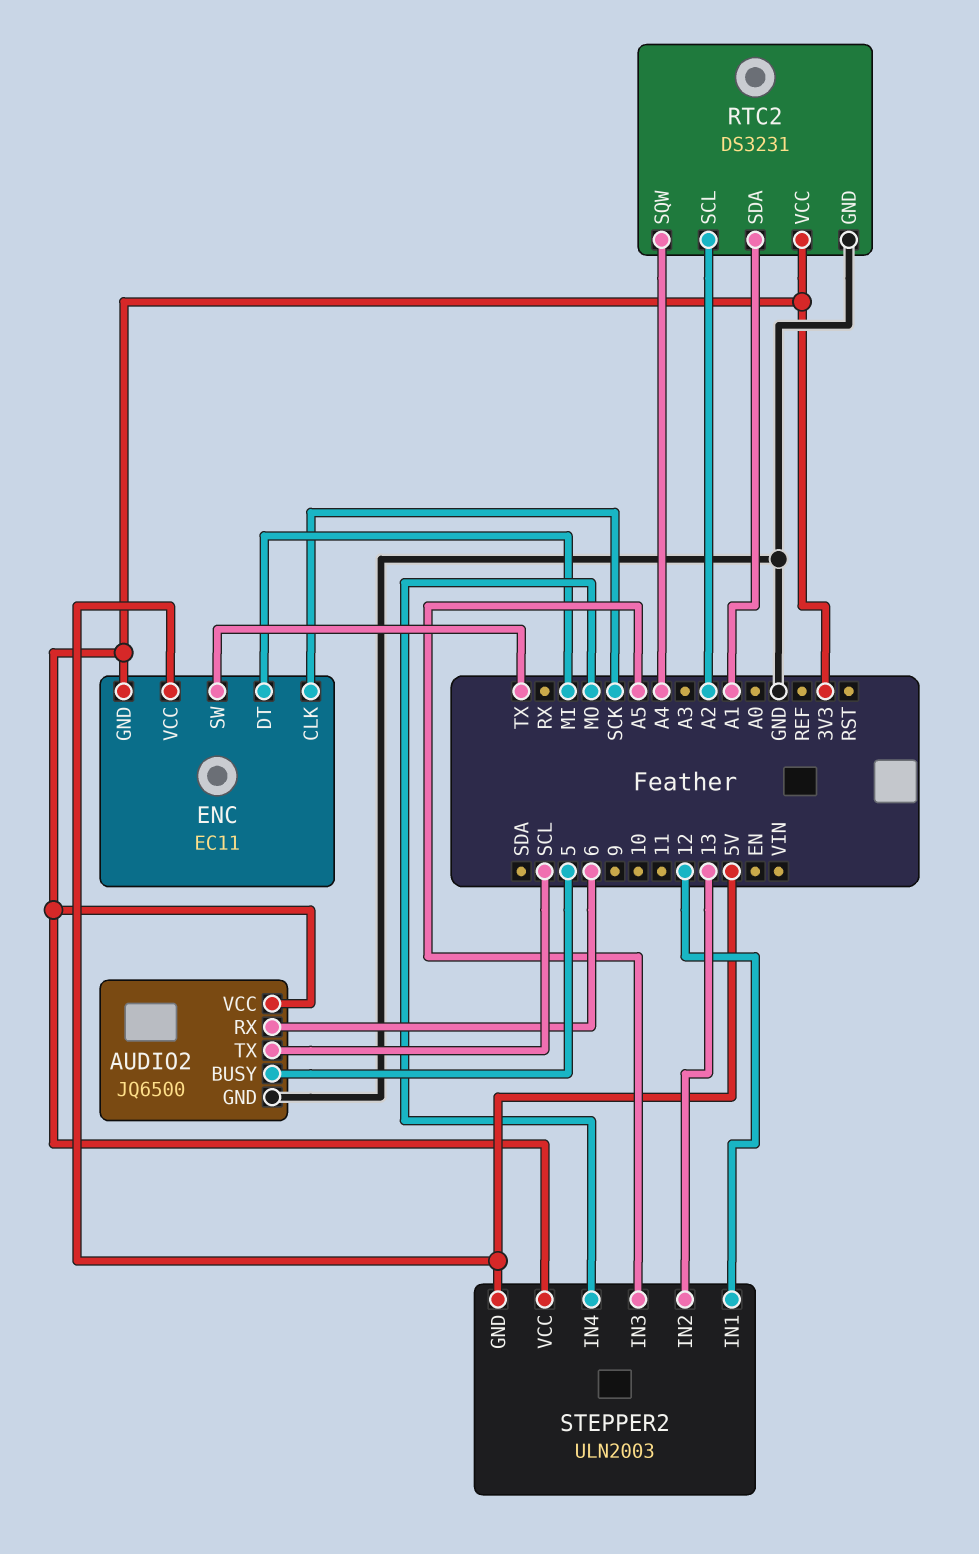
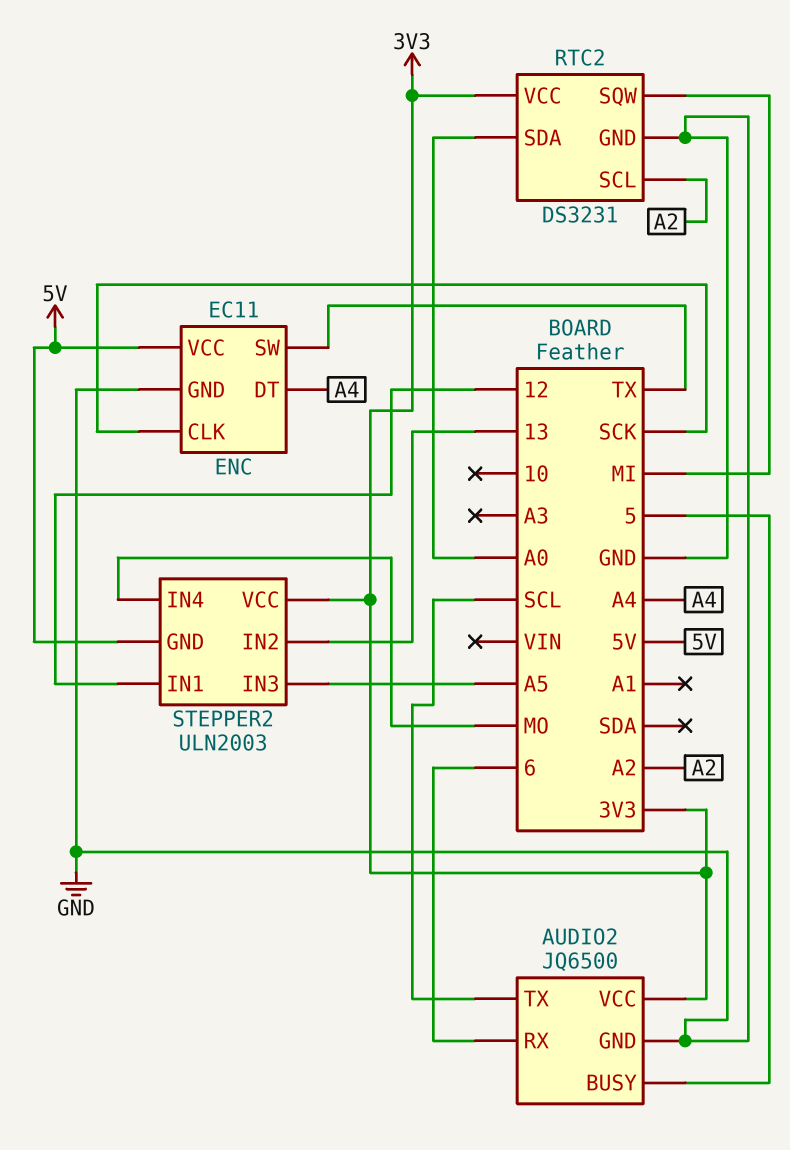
ENC pin DT: MI -> A4
ENC pin GND: 3V3 -> GND
RTC2 pin SDA: A1 -> A0
RTC2 pin SQW: A4 -> MI

